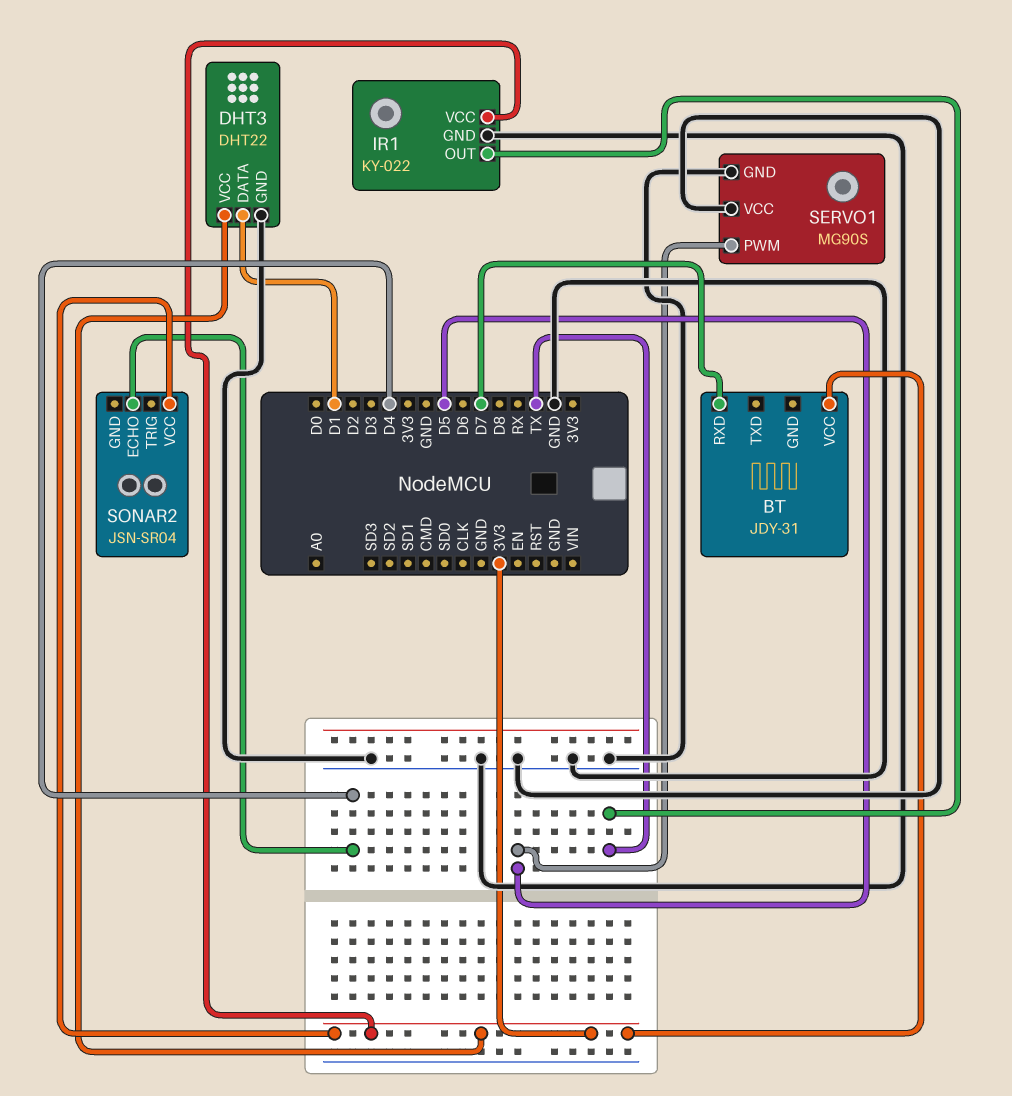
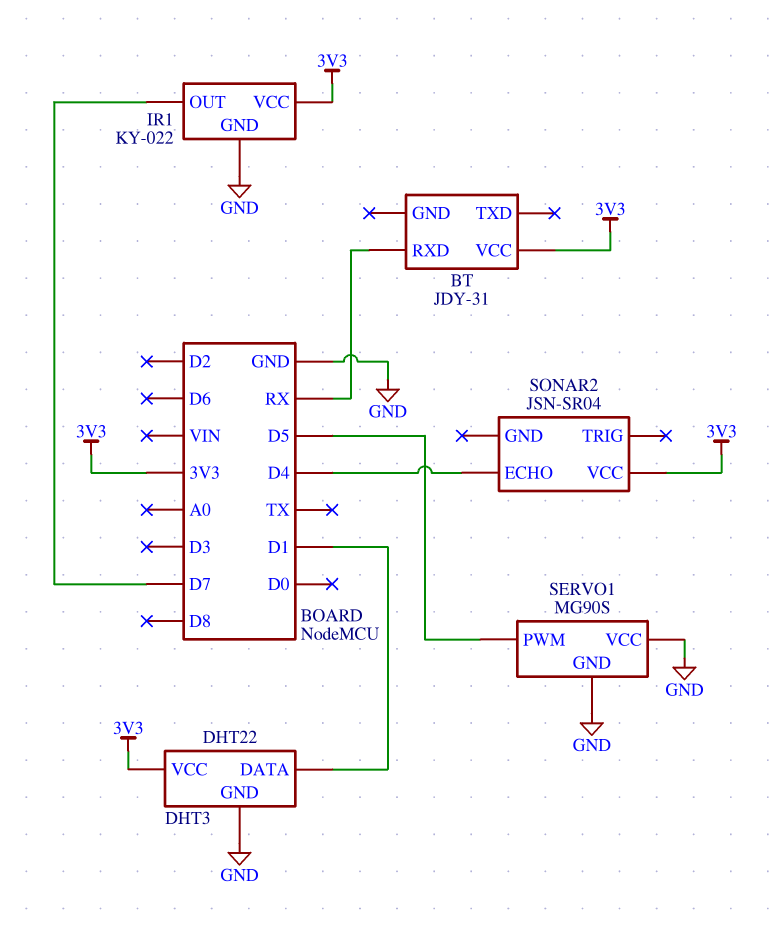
BT pin RXD: D7 -> RX
IR1 pin OUT: TX -> D7

